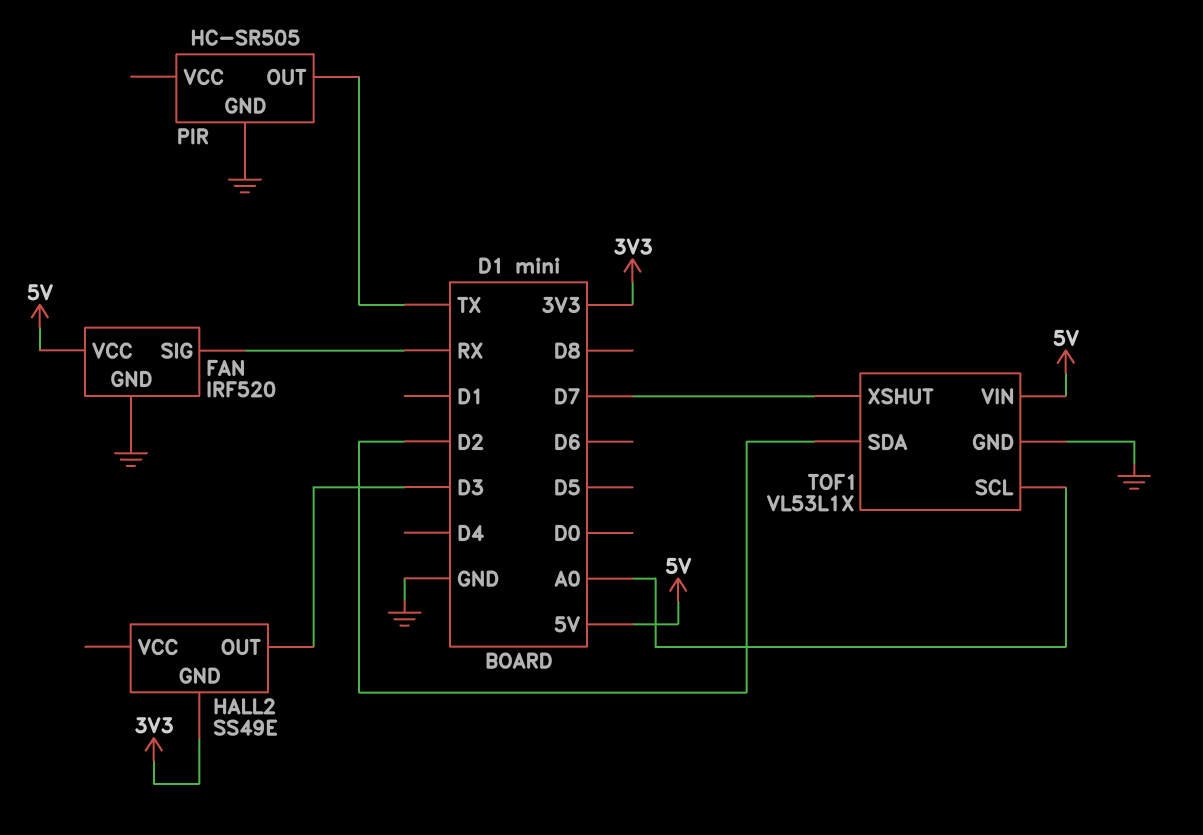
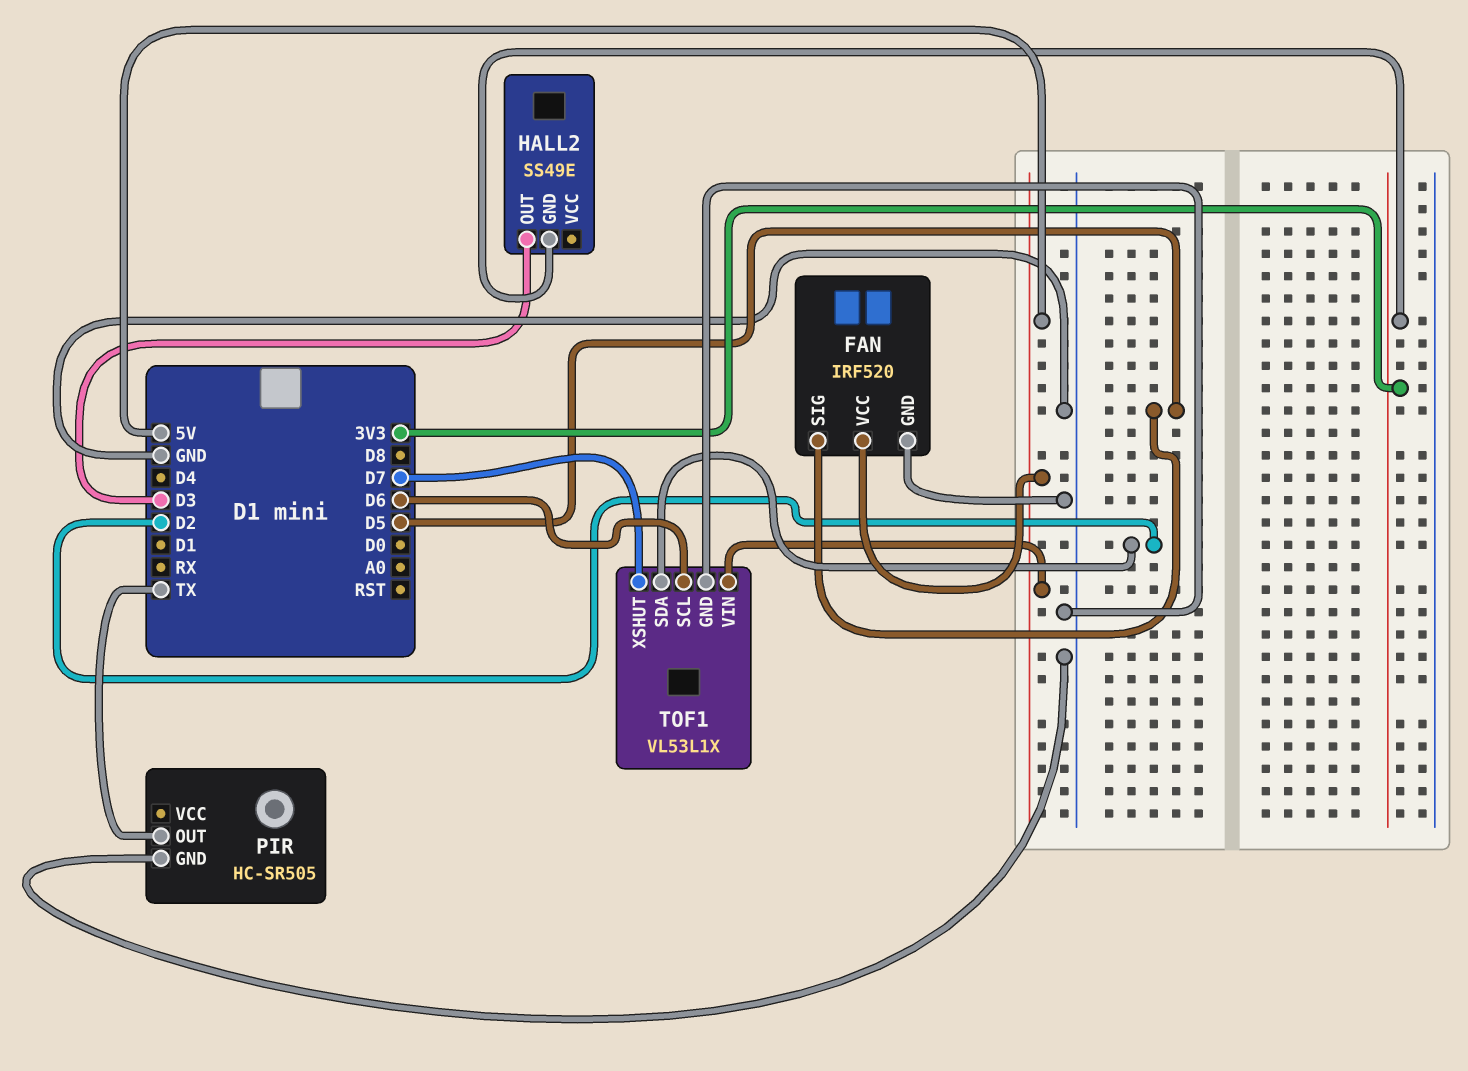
FAN pin SIG: RX -> D5
TOF1 pin SCL: A0 -> D6

